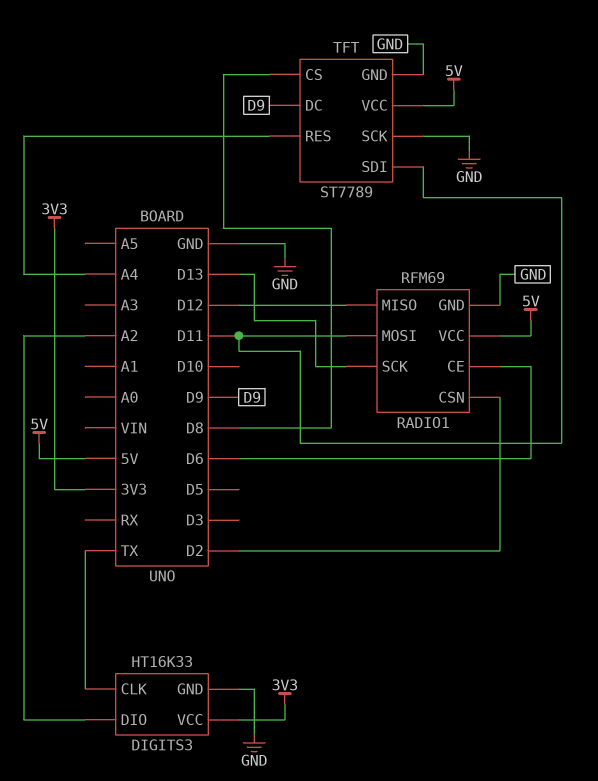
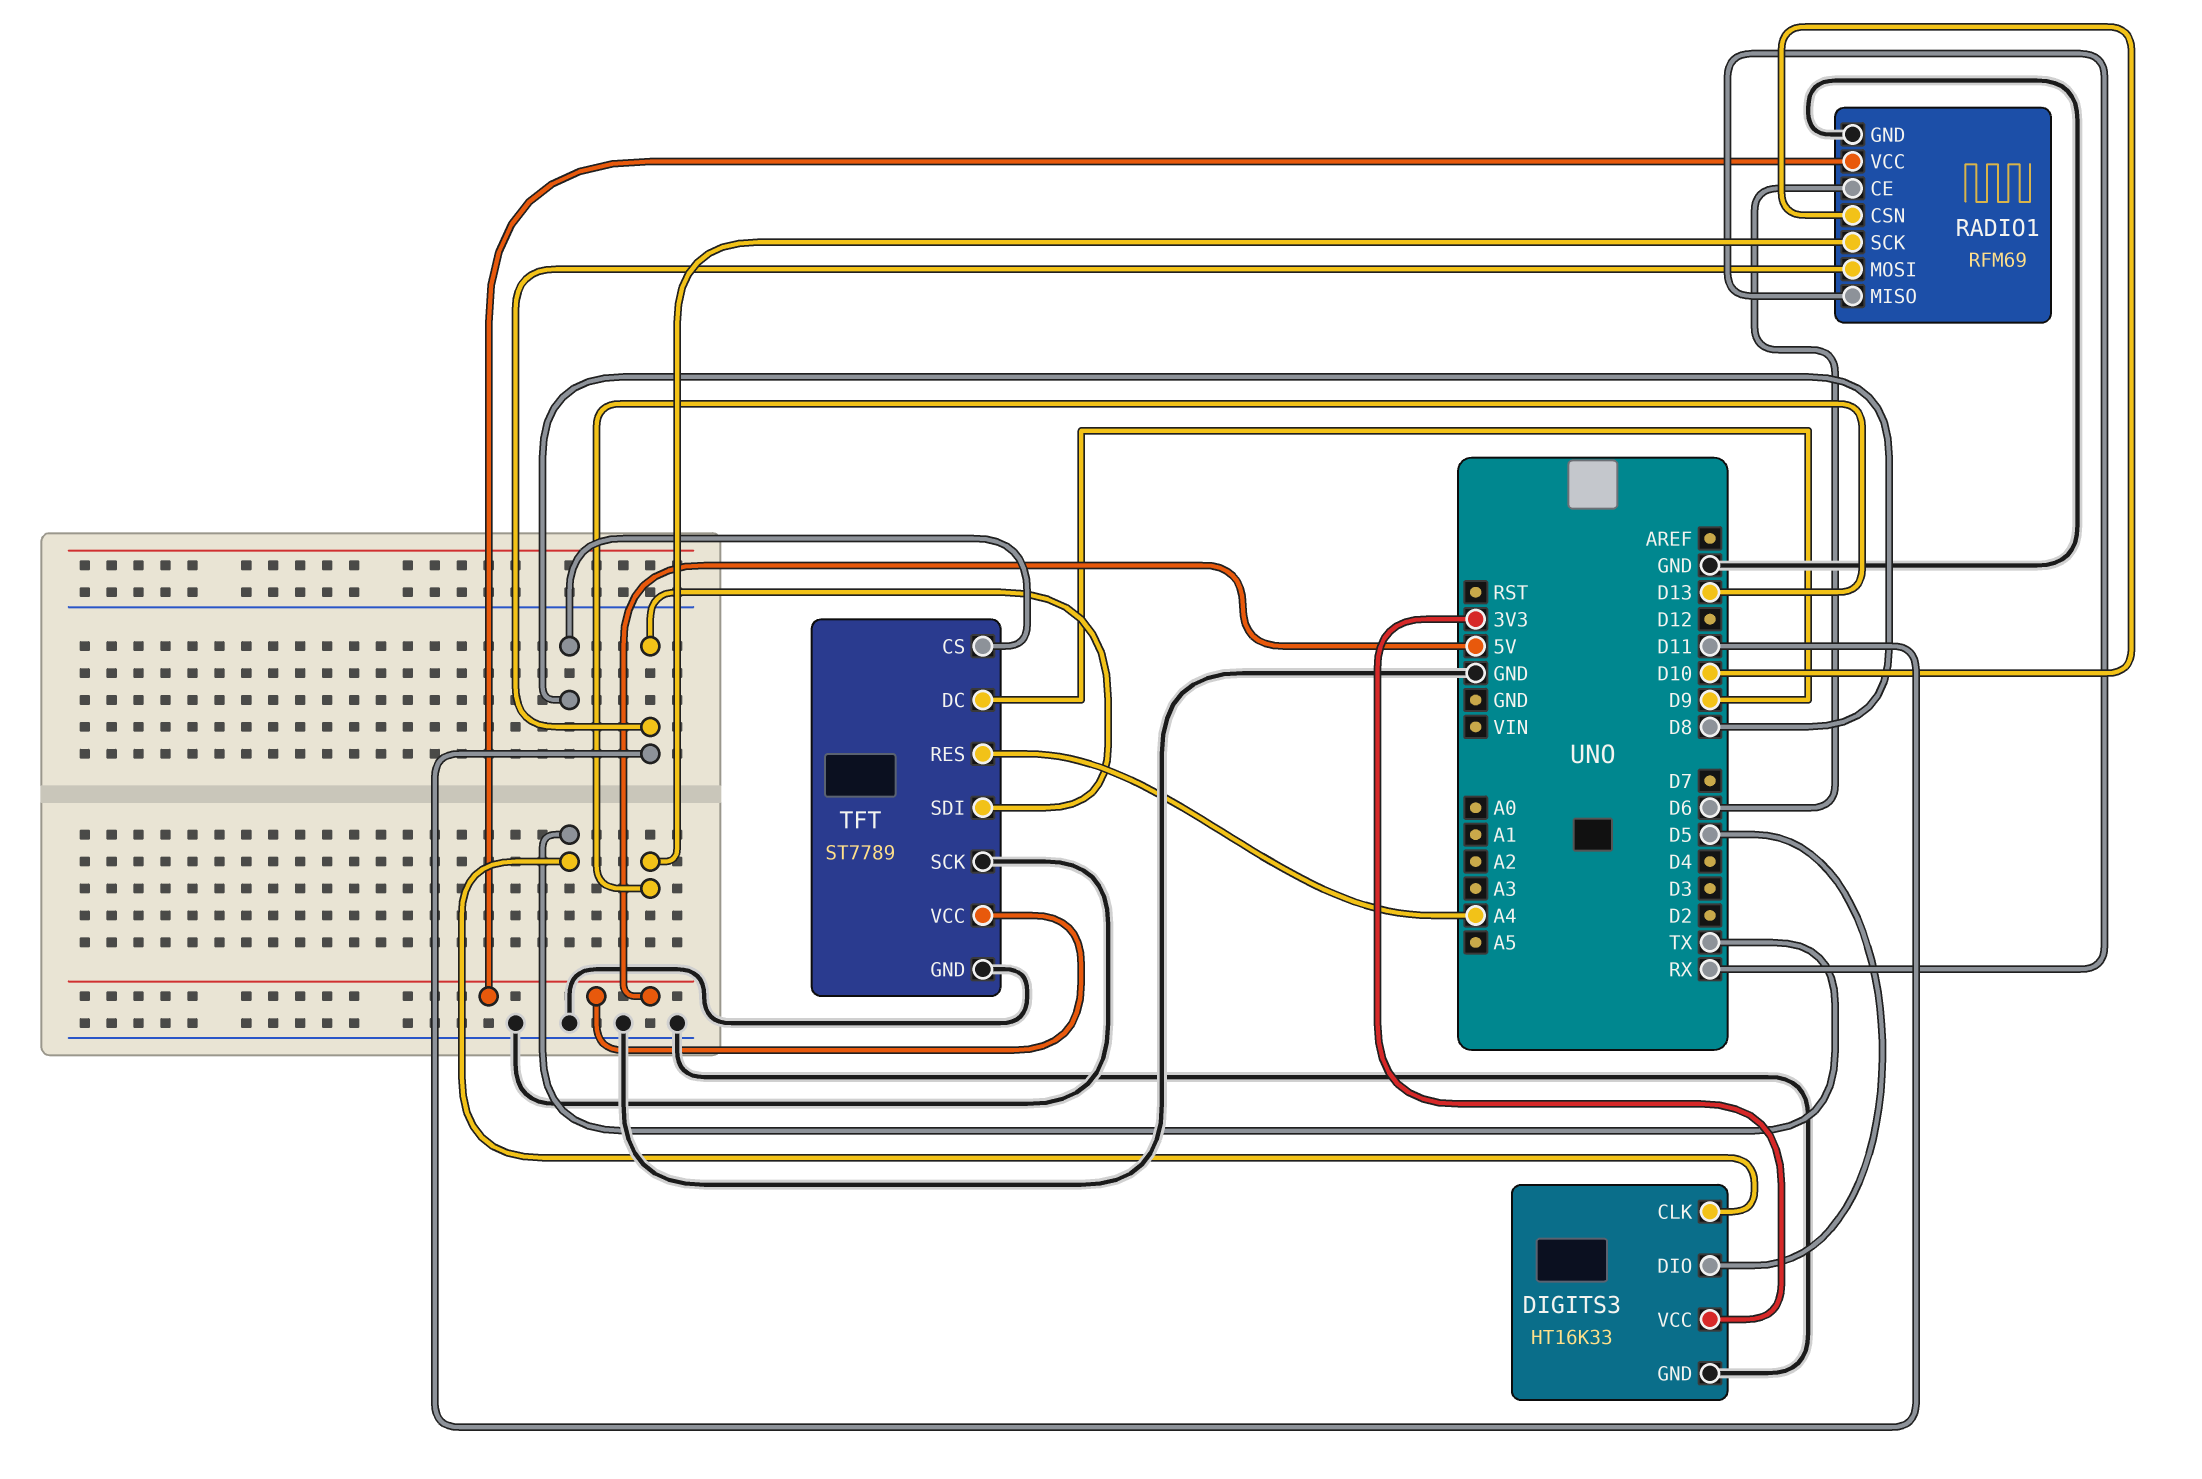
DIGITS3 pin DIO: A2 -> D5
RADIO1 pin CSN: D2 -> D10
RADIO1 pin MISO: D12 -> RX

